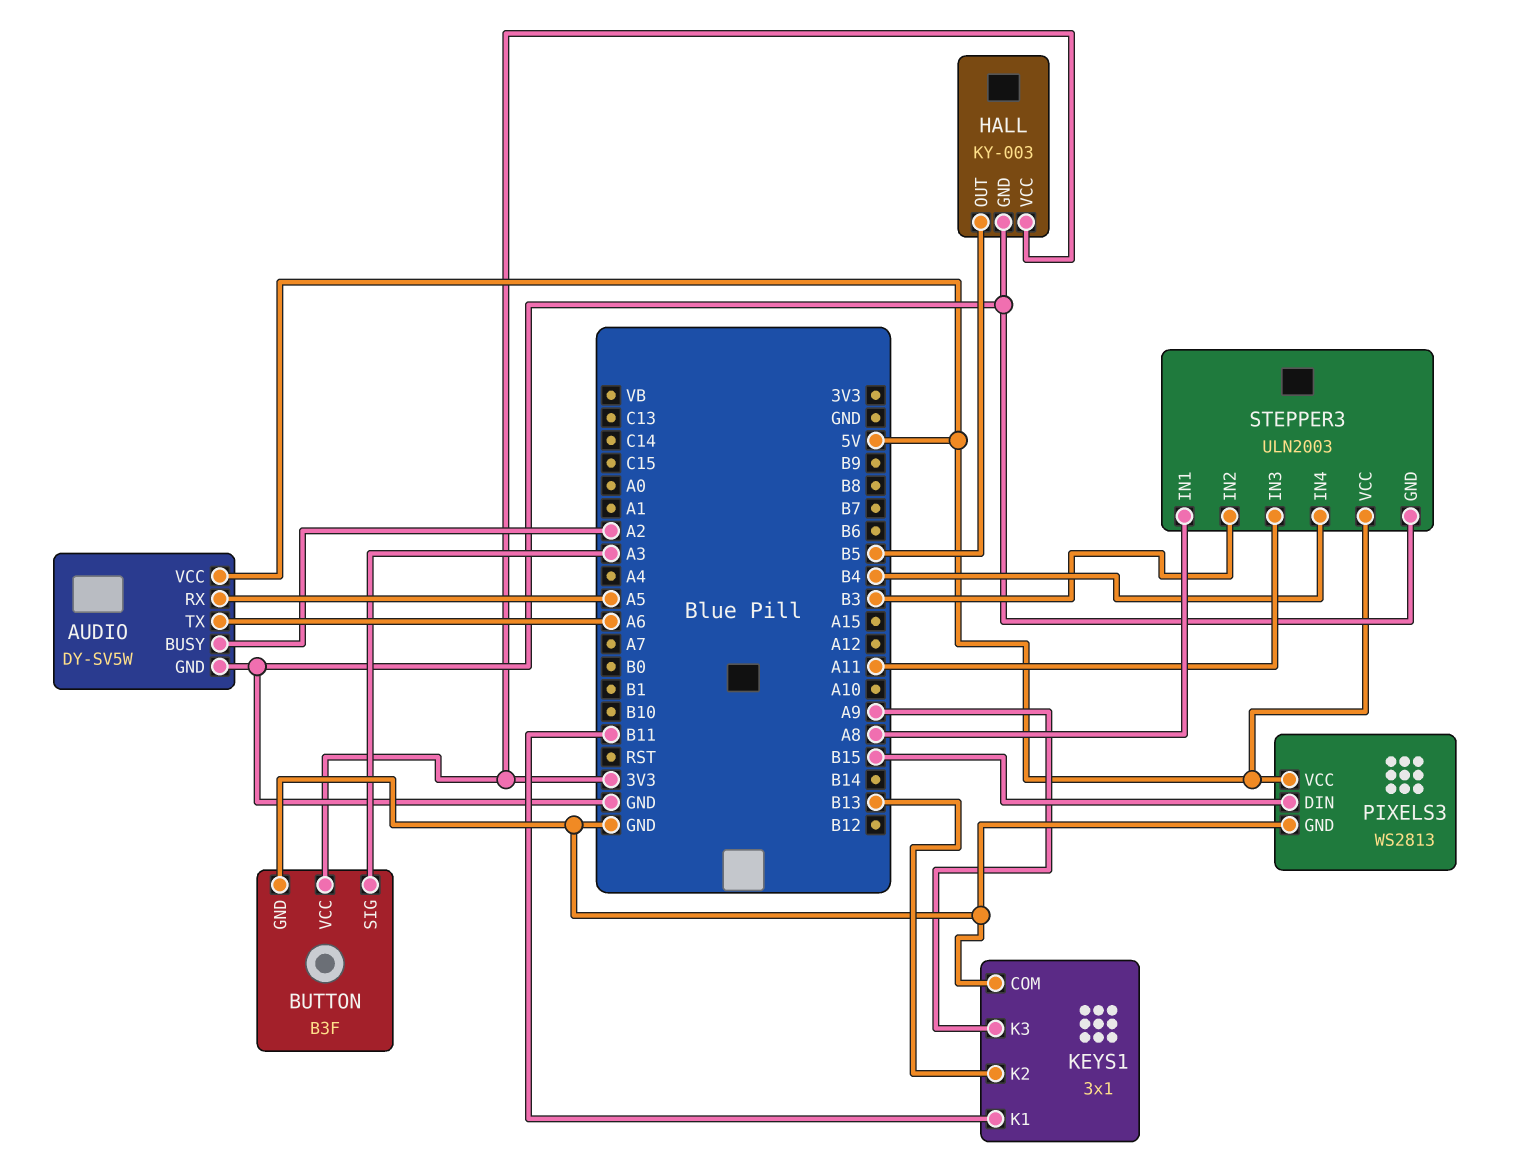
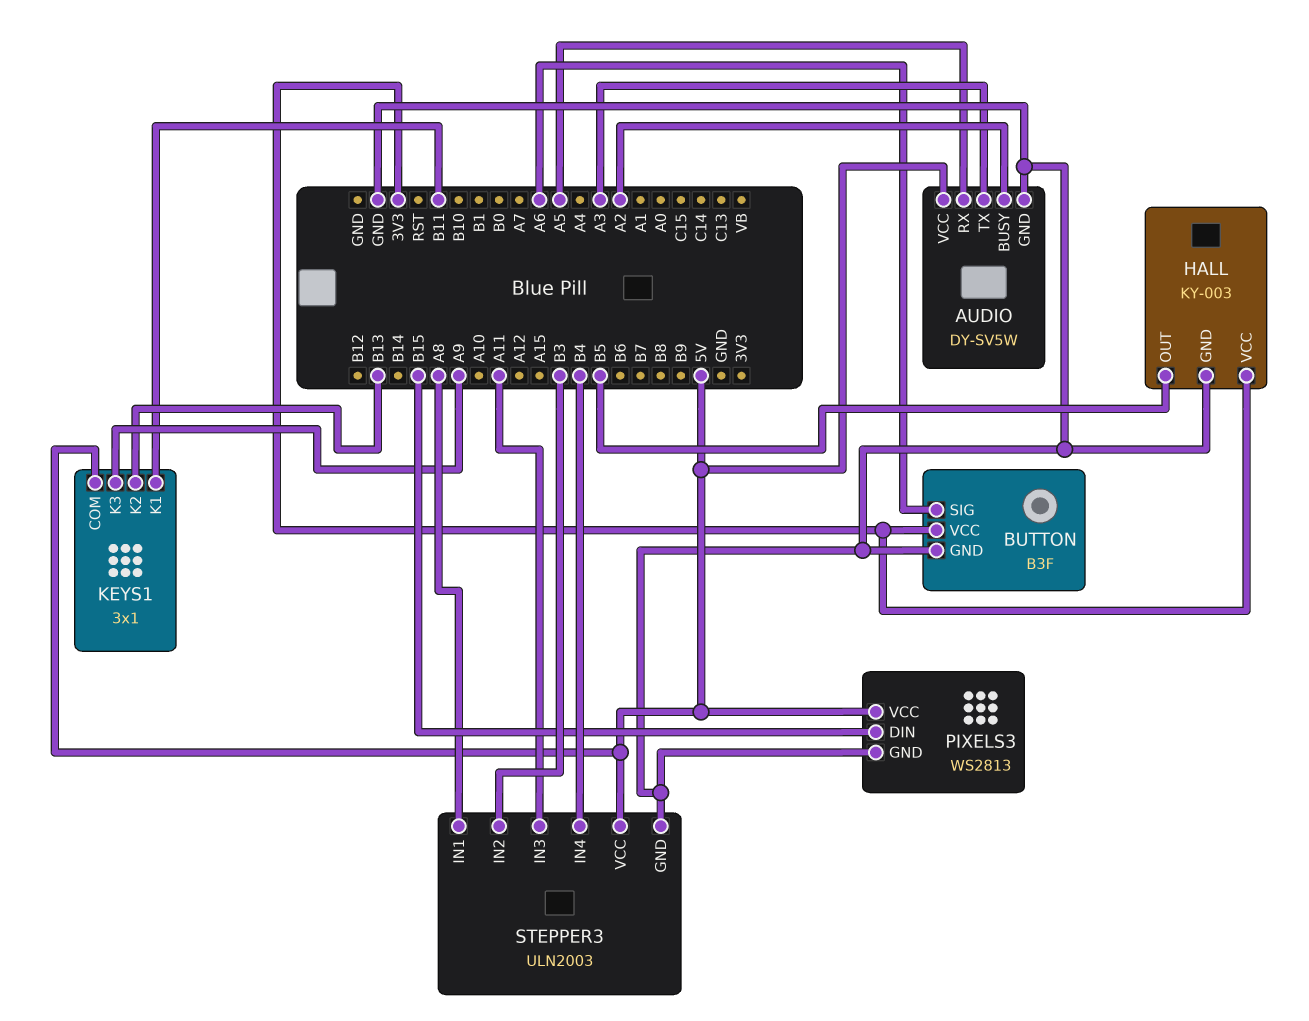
AUDIO pin TX: A6 -> A3
BUTTON pin SIG: A3 -> A6
KEYS1 pin COM: GND -> 5V

